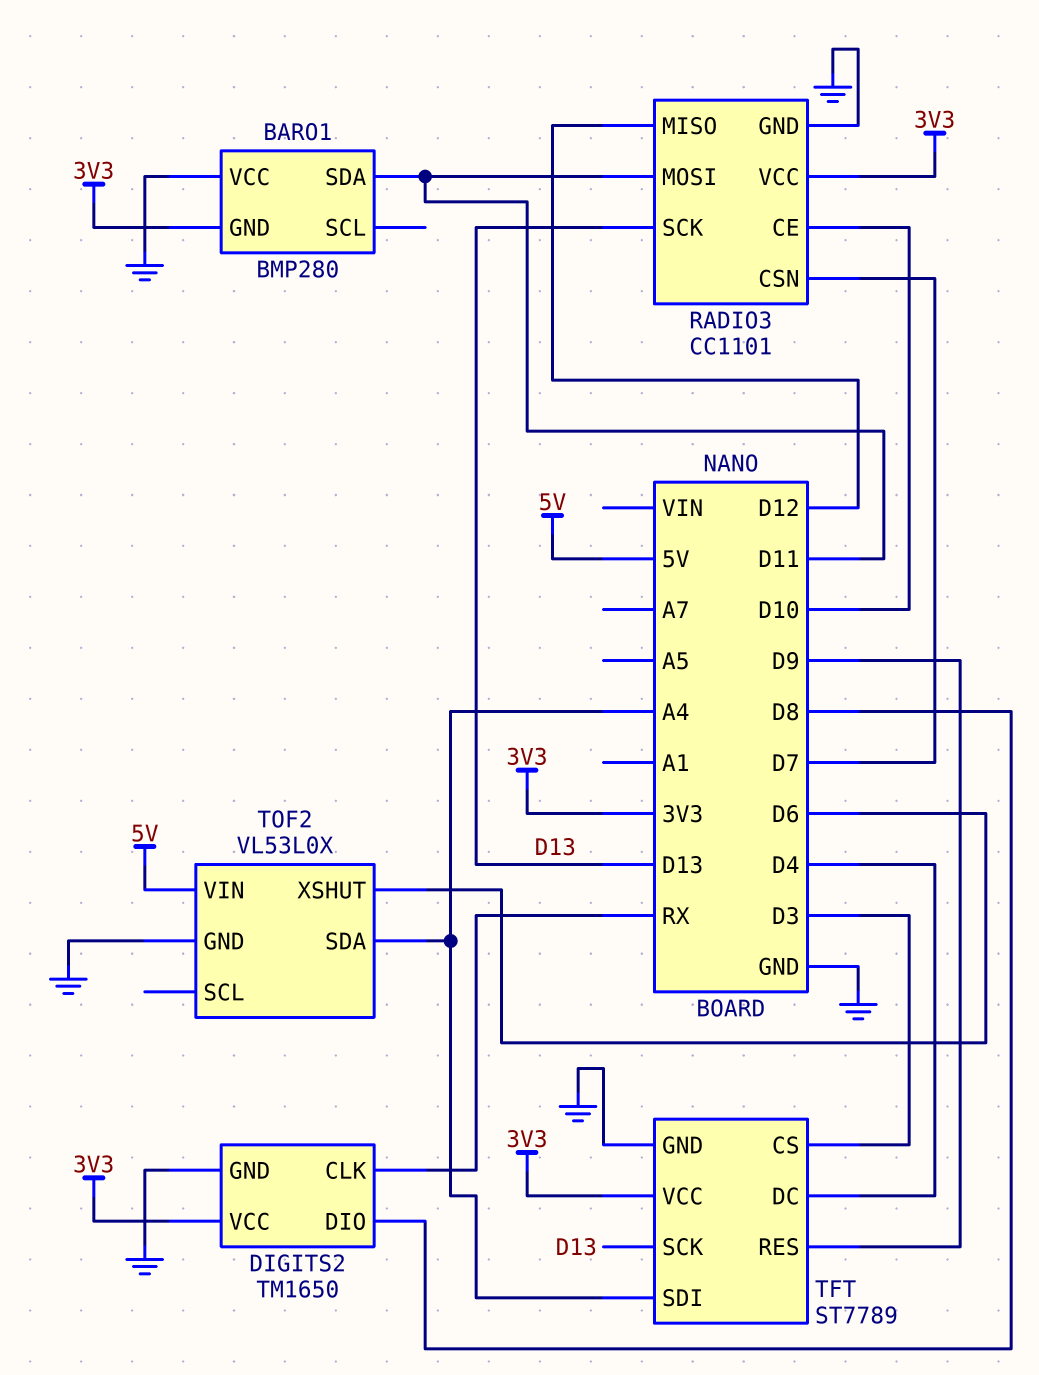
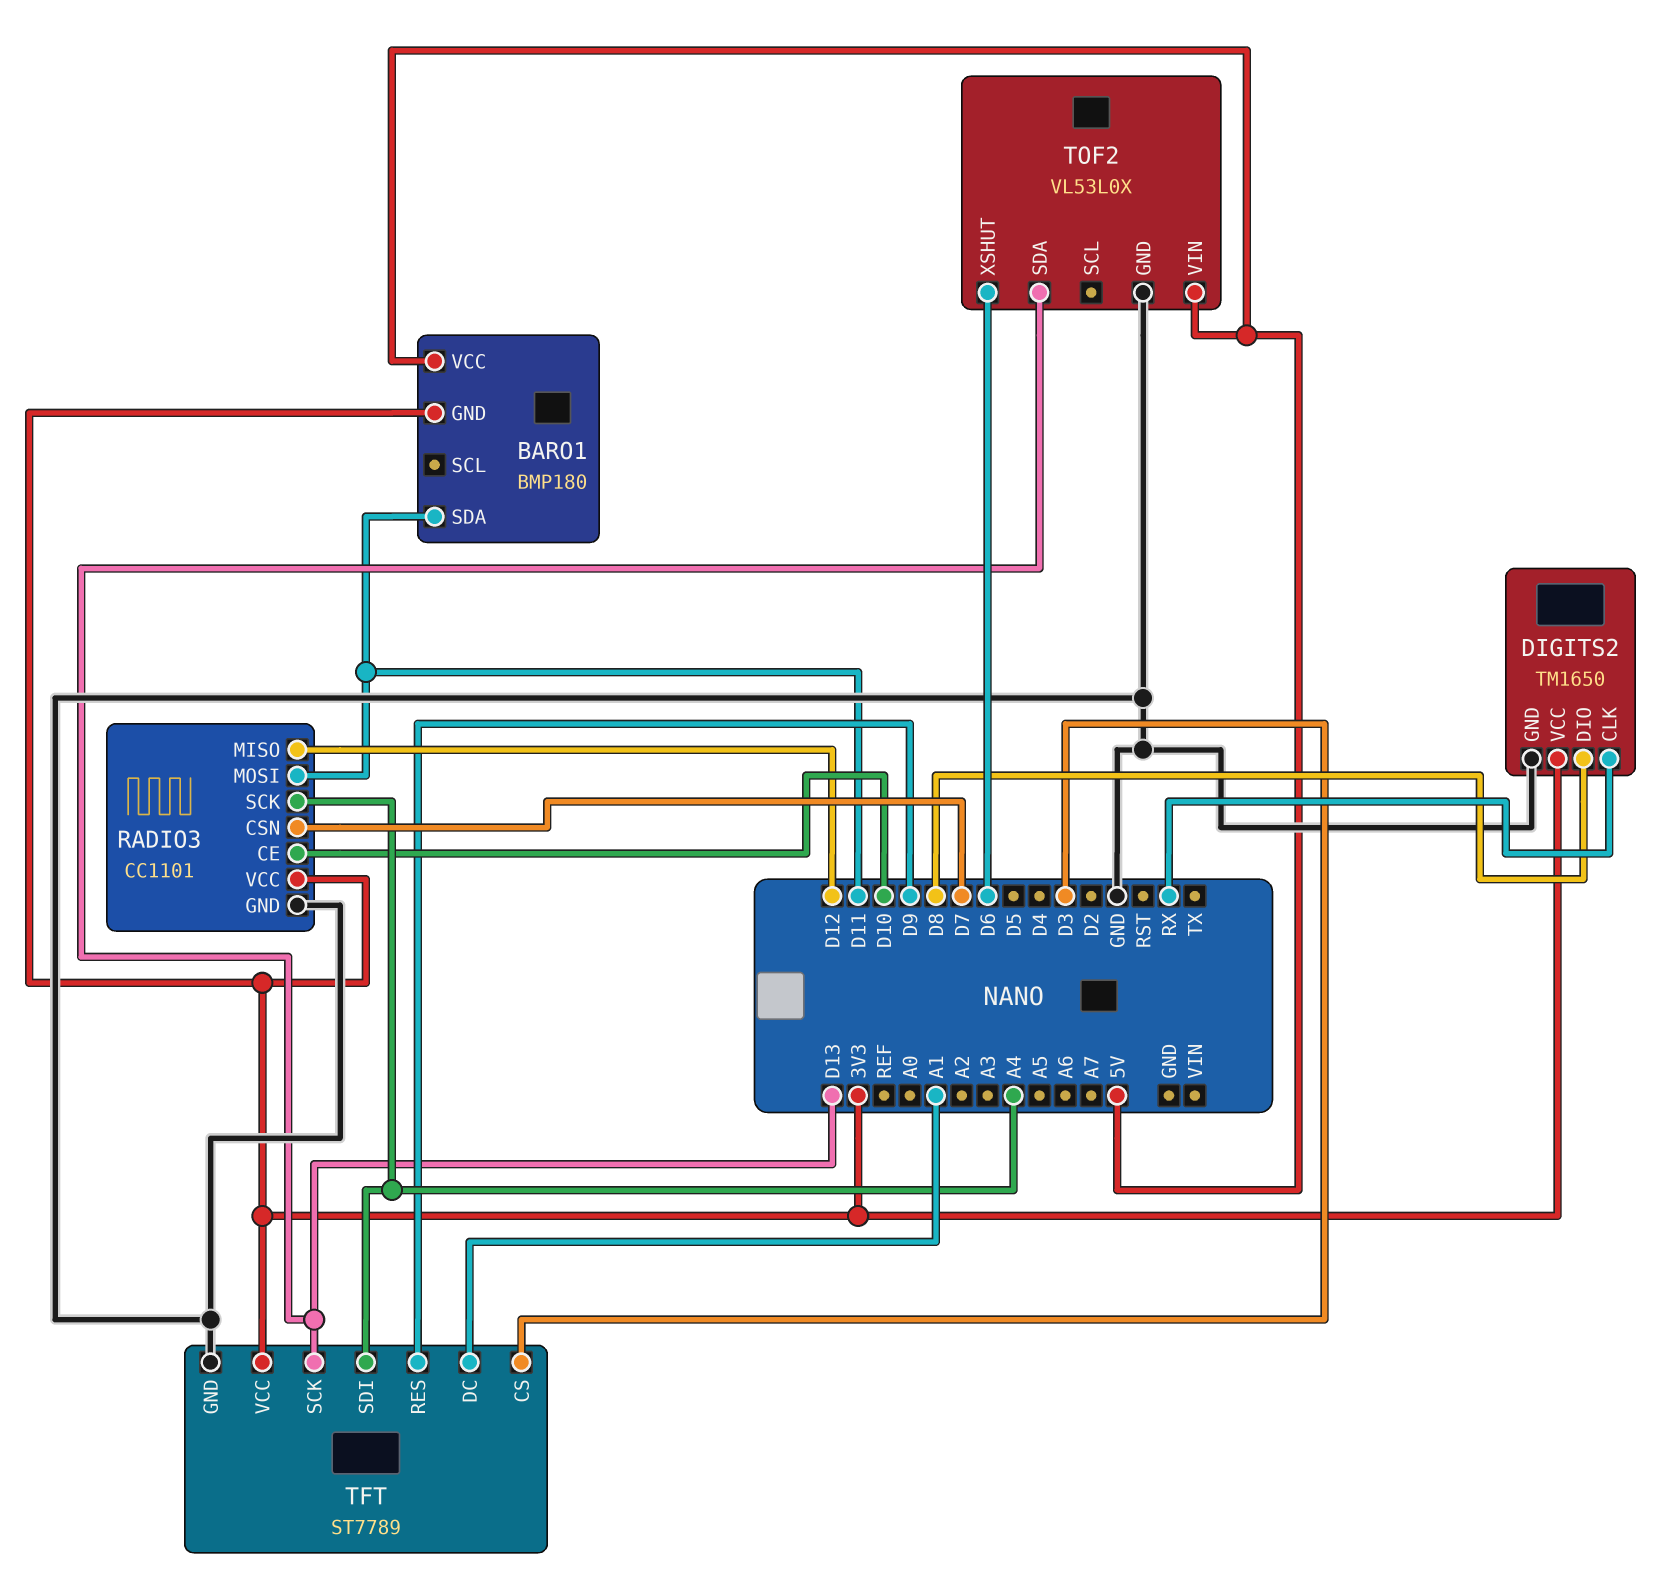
BARO1: BMP280 -> BMP180
BARO1 pin VCC: GND -> 5V
RADIO3 pin SCK: D13 -> A4
TFT pin DC: D4 -> A1
TOF2 pin SDA: A4 -> D13

